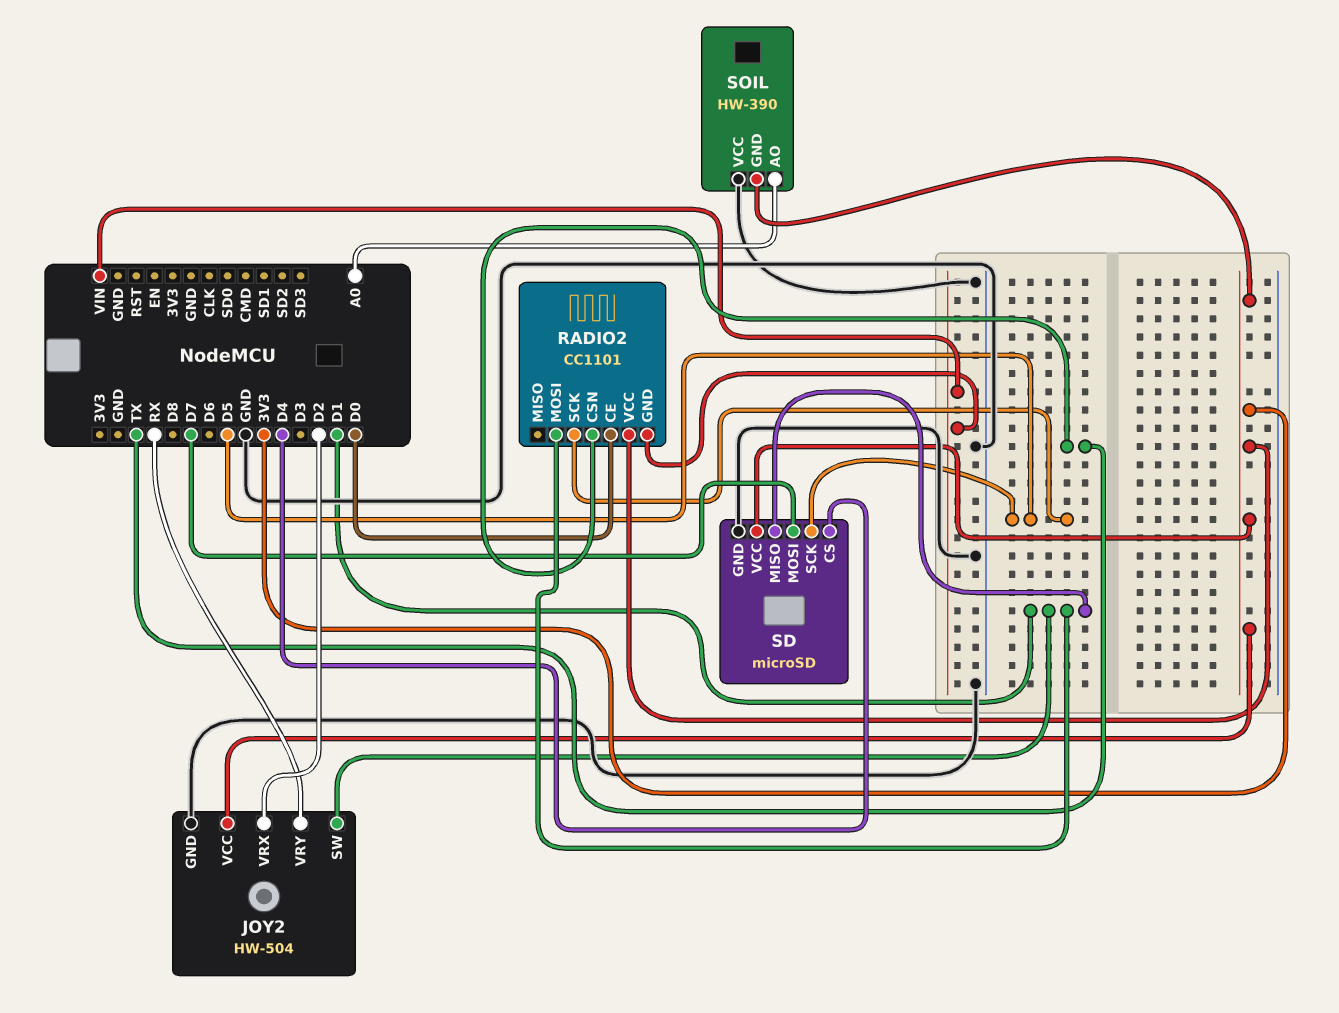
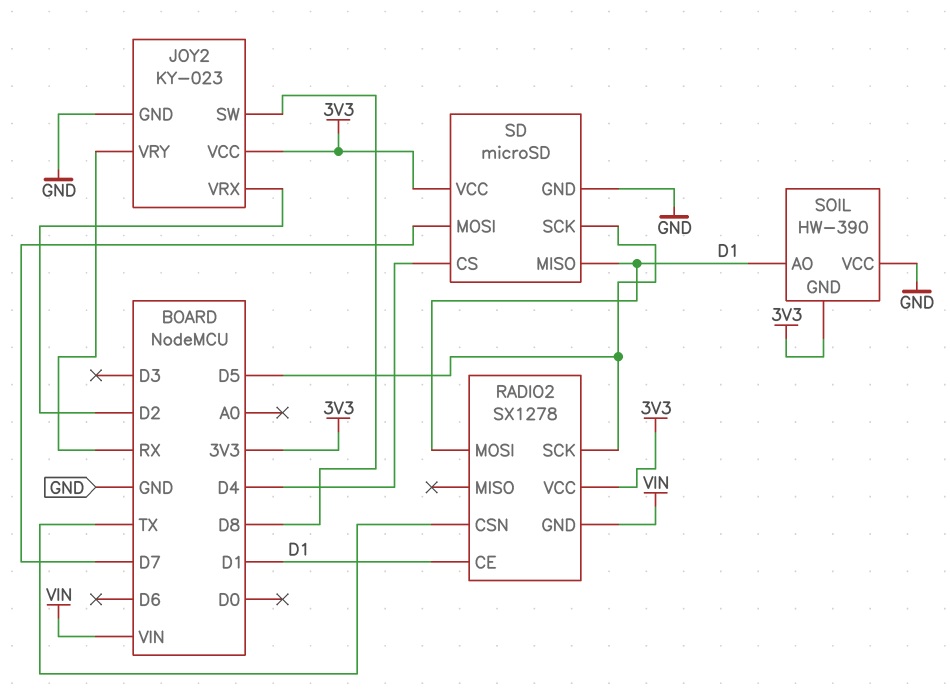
JOY2: HW-504 -> KY-023
JOY2 pin SW: D1 -> D8
RADIO2: CC1101 -> SX1278
RADIO2 pin CE: D0 -> D1
SOIL pin AO: A0 -> D1

